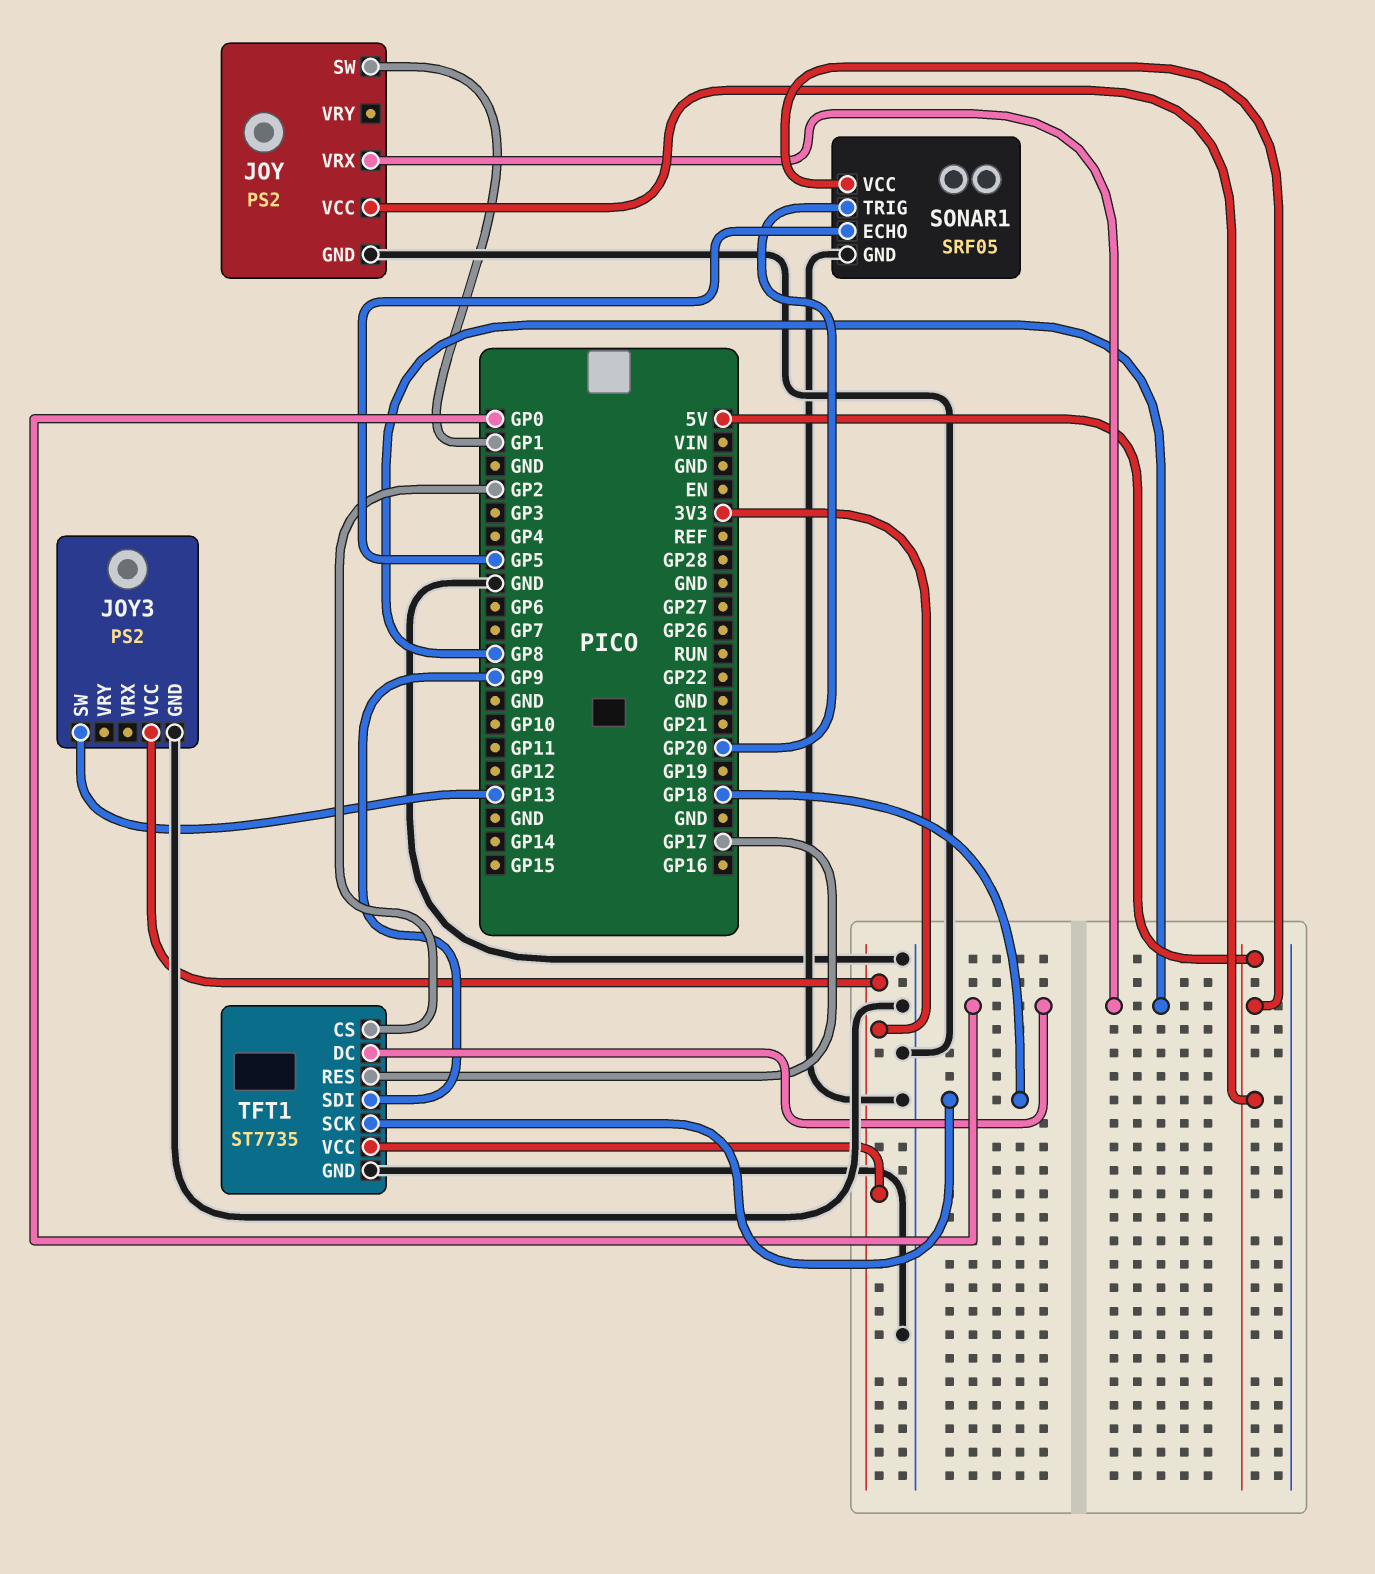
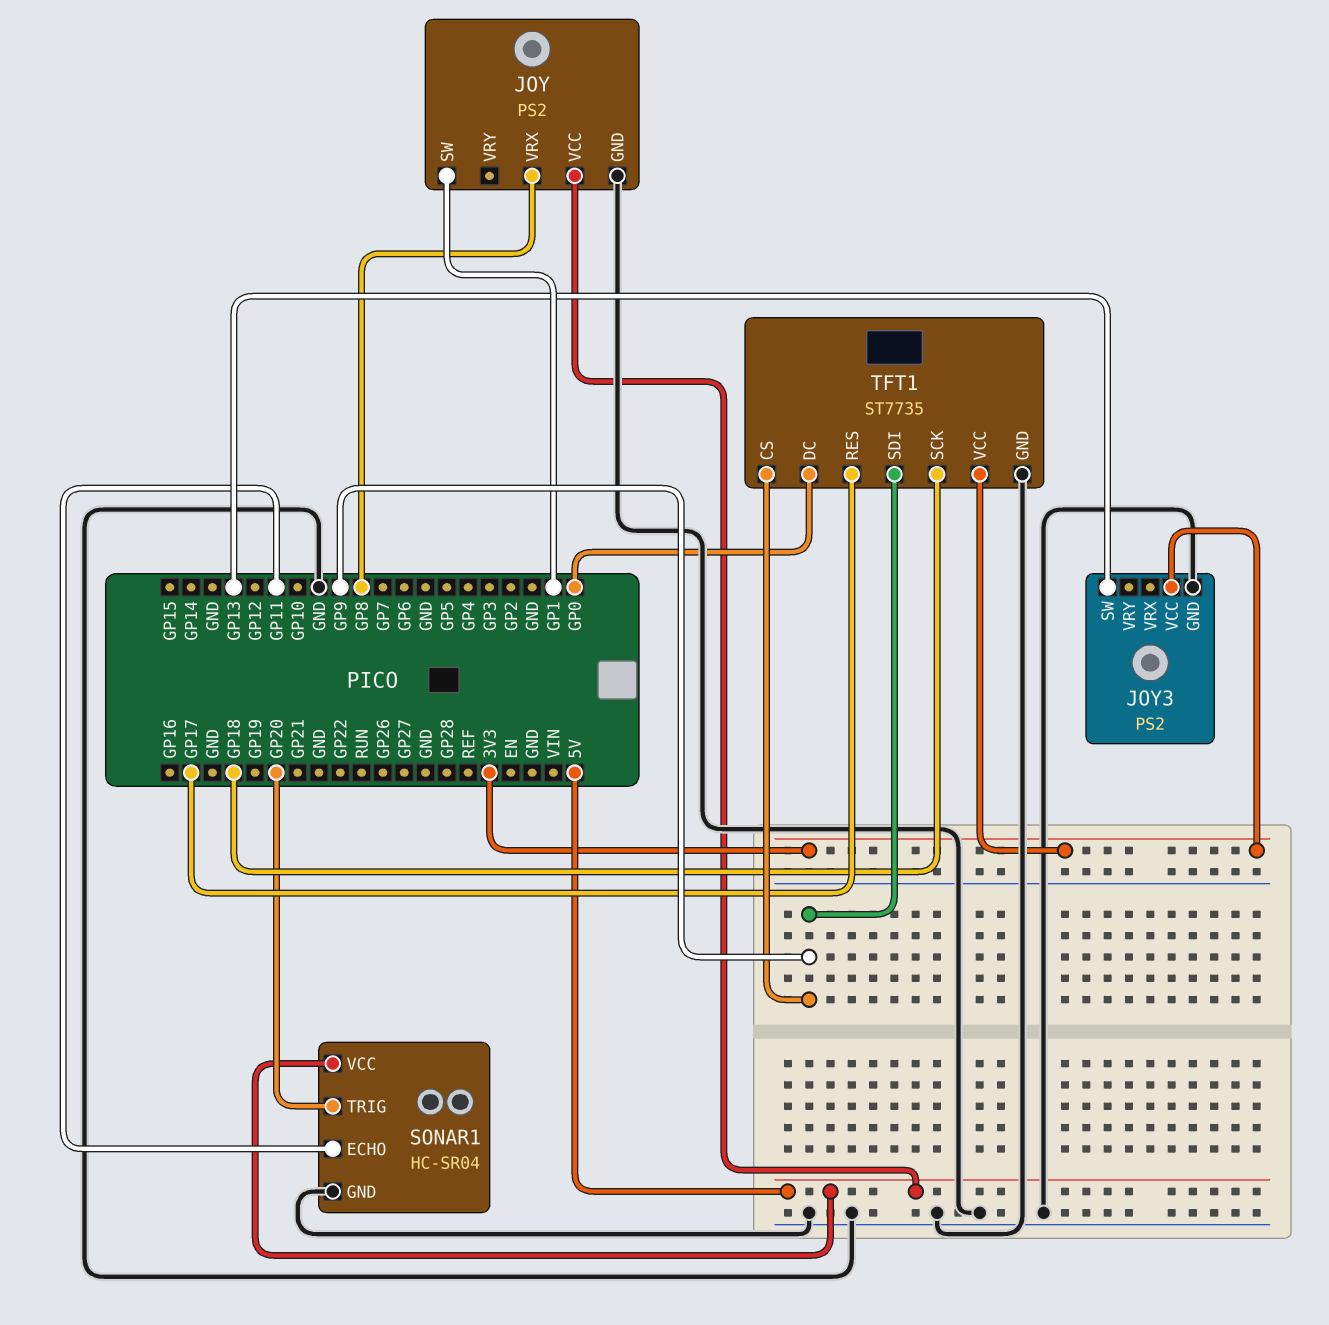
SONAR1: SRF05 -> HC-SR04
SONAR1 pin ECHO: GP5 -> GP11
TFT1 pin CS: GP2 -> GP9

